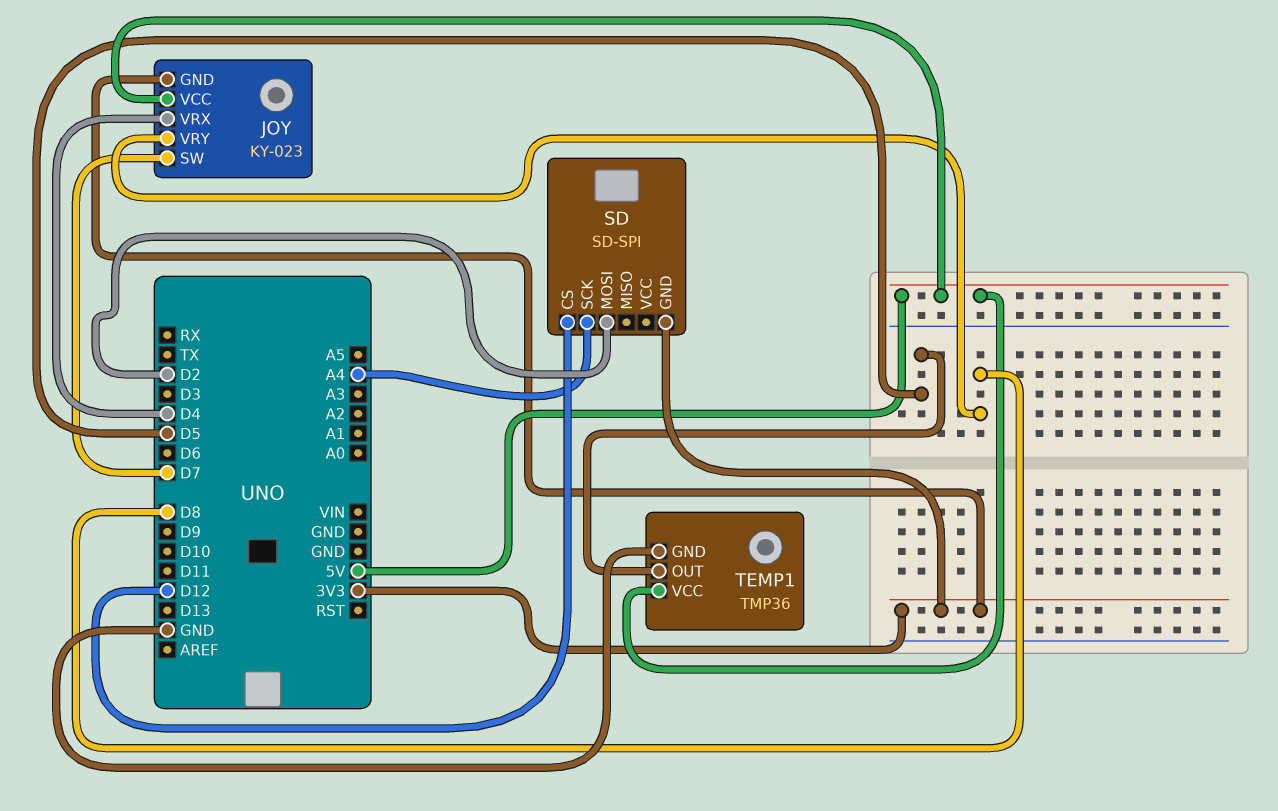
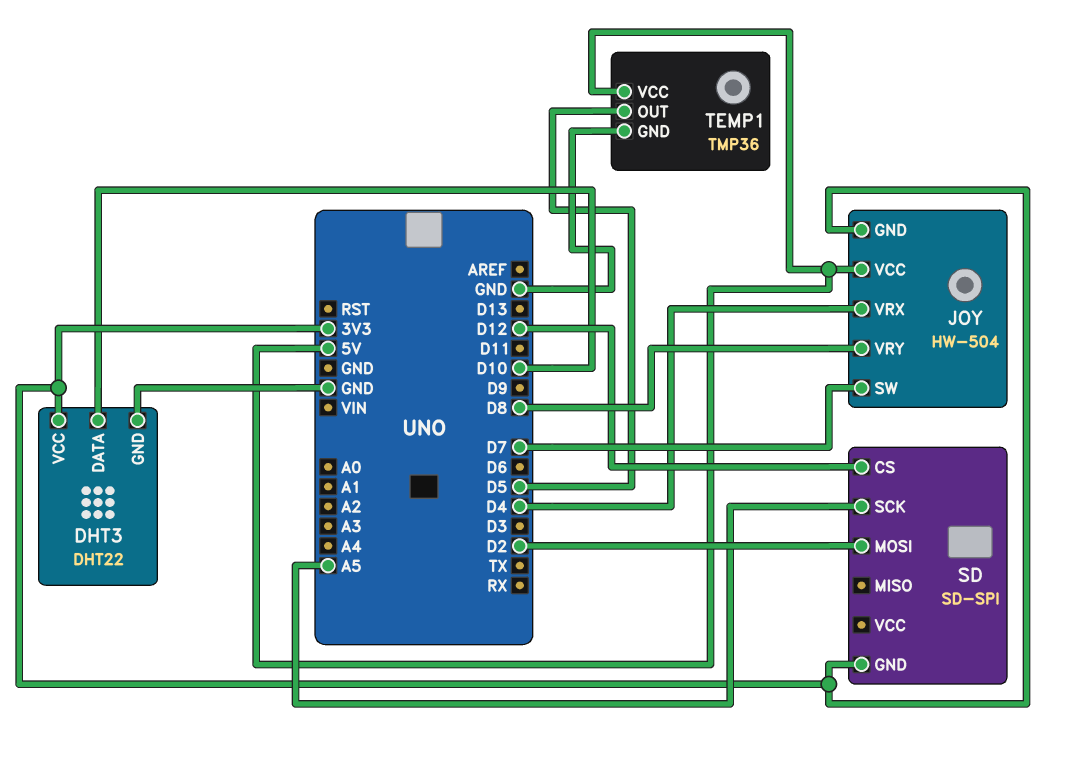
DHT3: none -> DHT22
DHT3 pin DATA: none -> D10
DHT3 pin GND: none -> GND
DHT3 pin VCC: none -> 3V3
JOY: KY-023 -> HW-504
SD pin SCK: A4 -> A5

